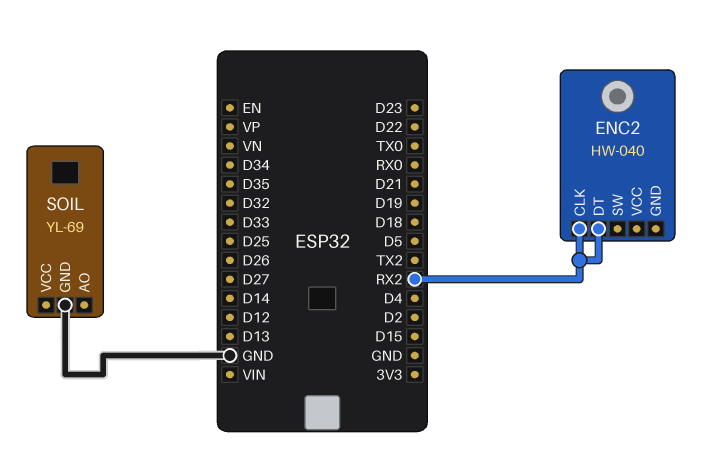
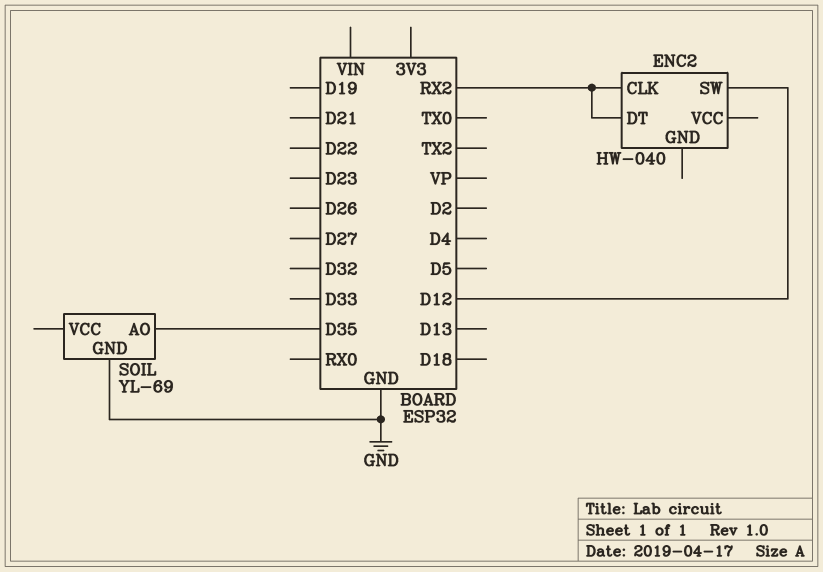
ENC2 pin SW: none -> D12
SOIL pin AO: none -> D35

